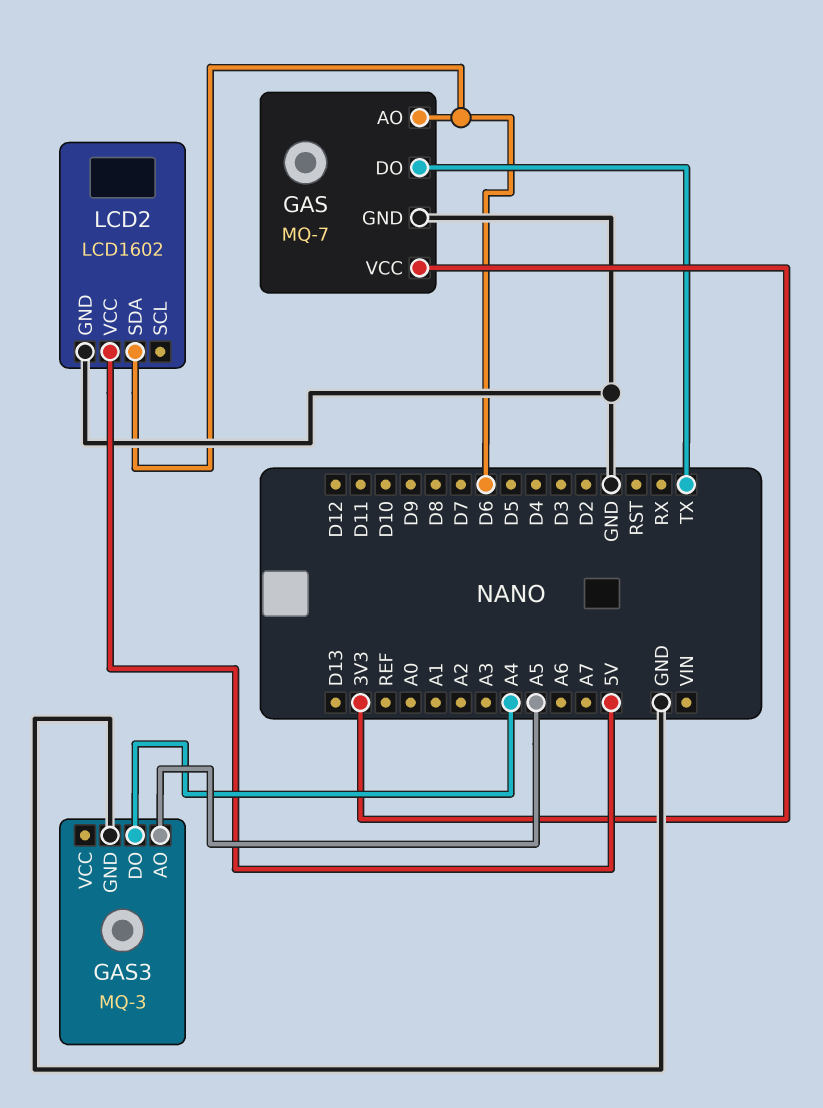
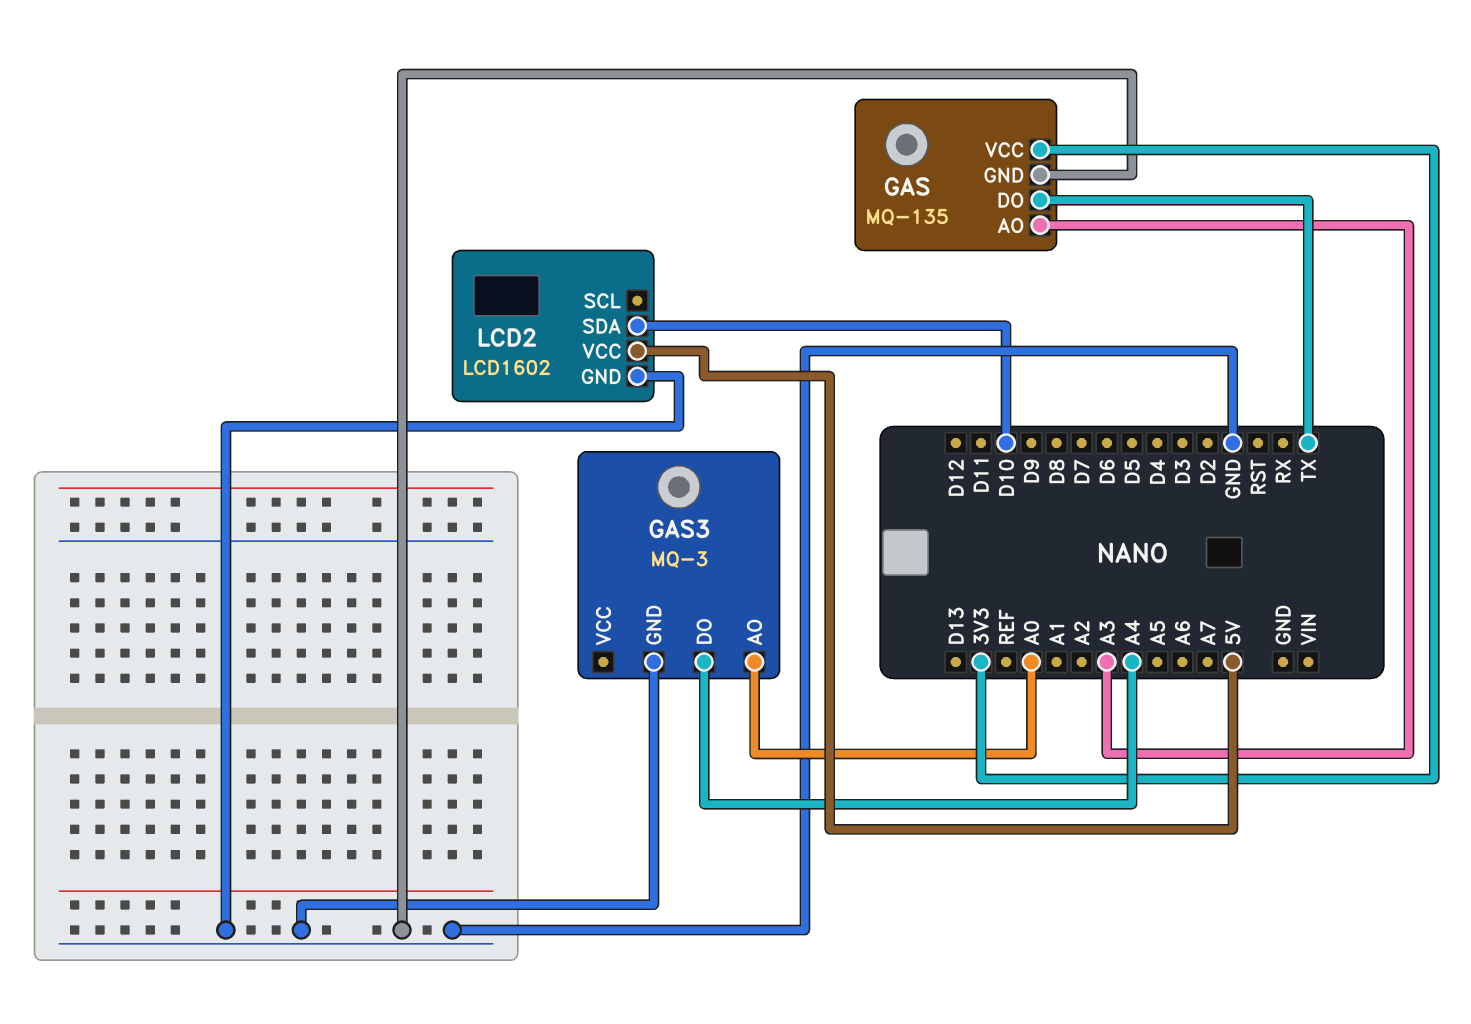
GAS: MQ-7 -> MQ-135
GAS pin AO: D6 -> A3
GAS3 pin AO: A5 -> A0
LCD2 pin SDA: D6 -> D10

